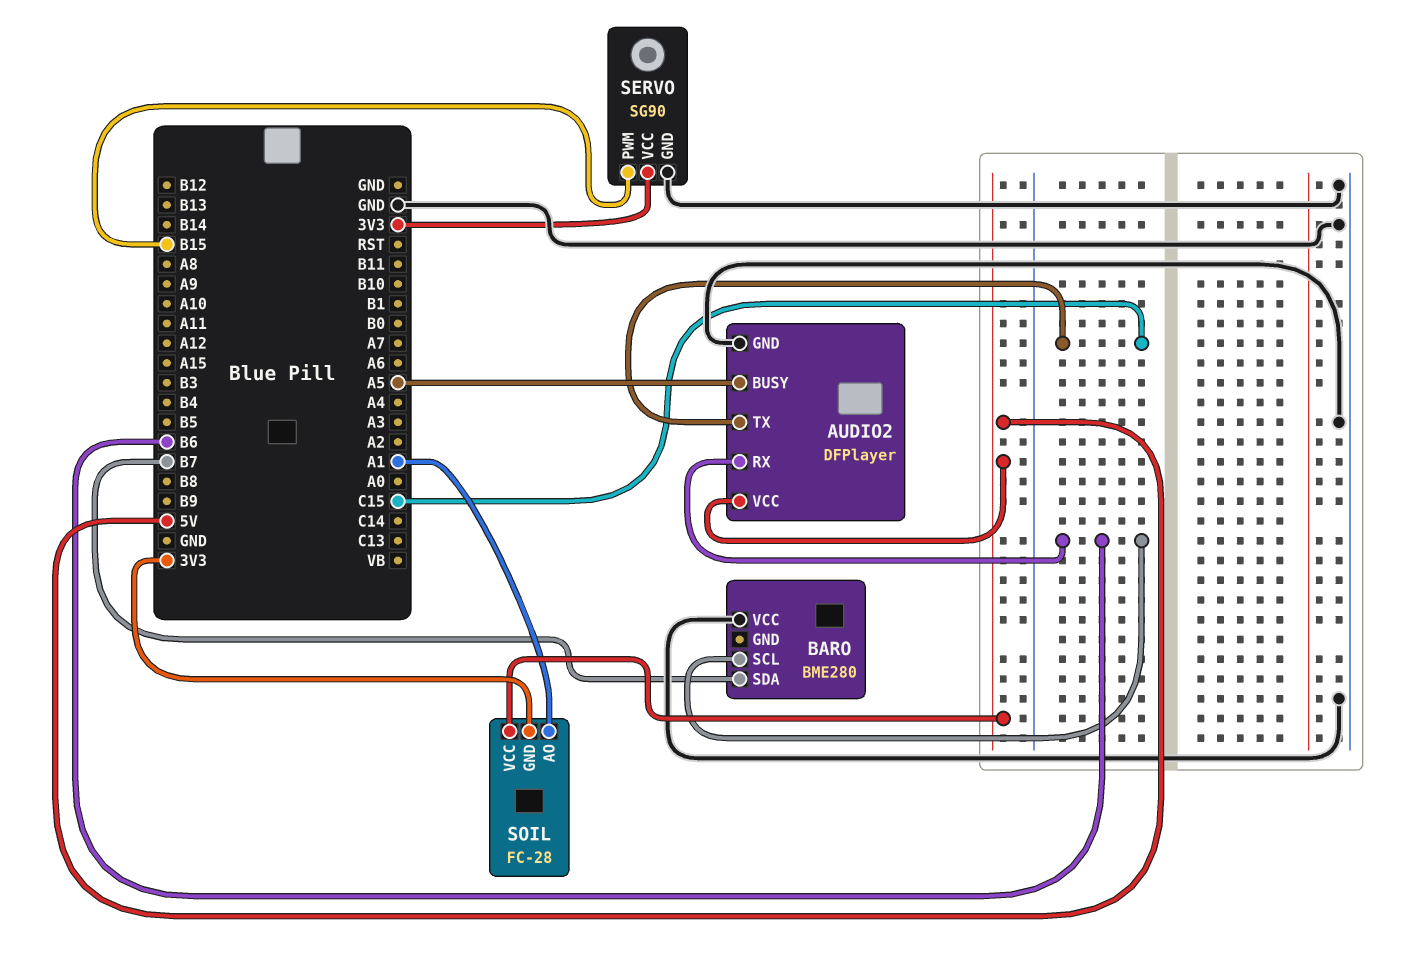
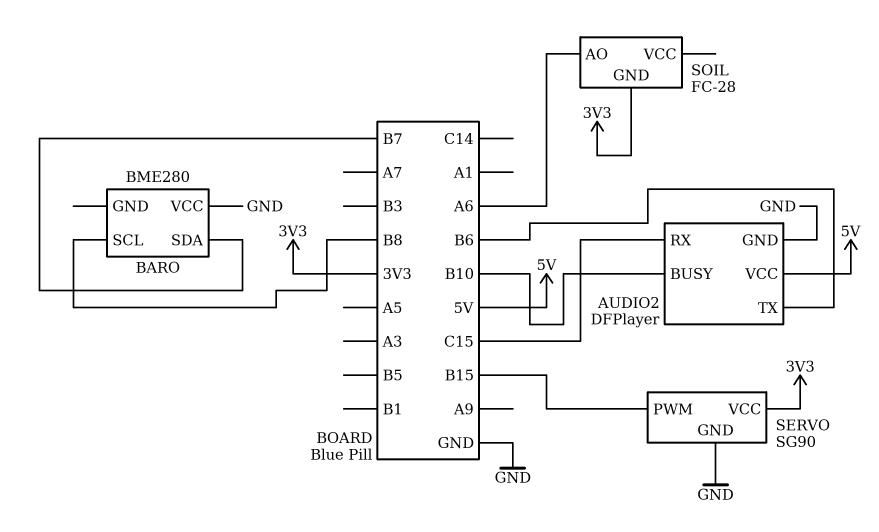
AUDIO2 pin BUSY: A5 -> B10
AUDIO2 pin RX: B6 -> C15
AUDIO2 pin TX: C15 -> B6
BARO pin SCL: B6 -> B8
SOIL pin AO: A1 -> A6
SOIL pin VCC: 5V -> none

